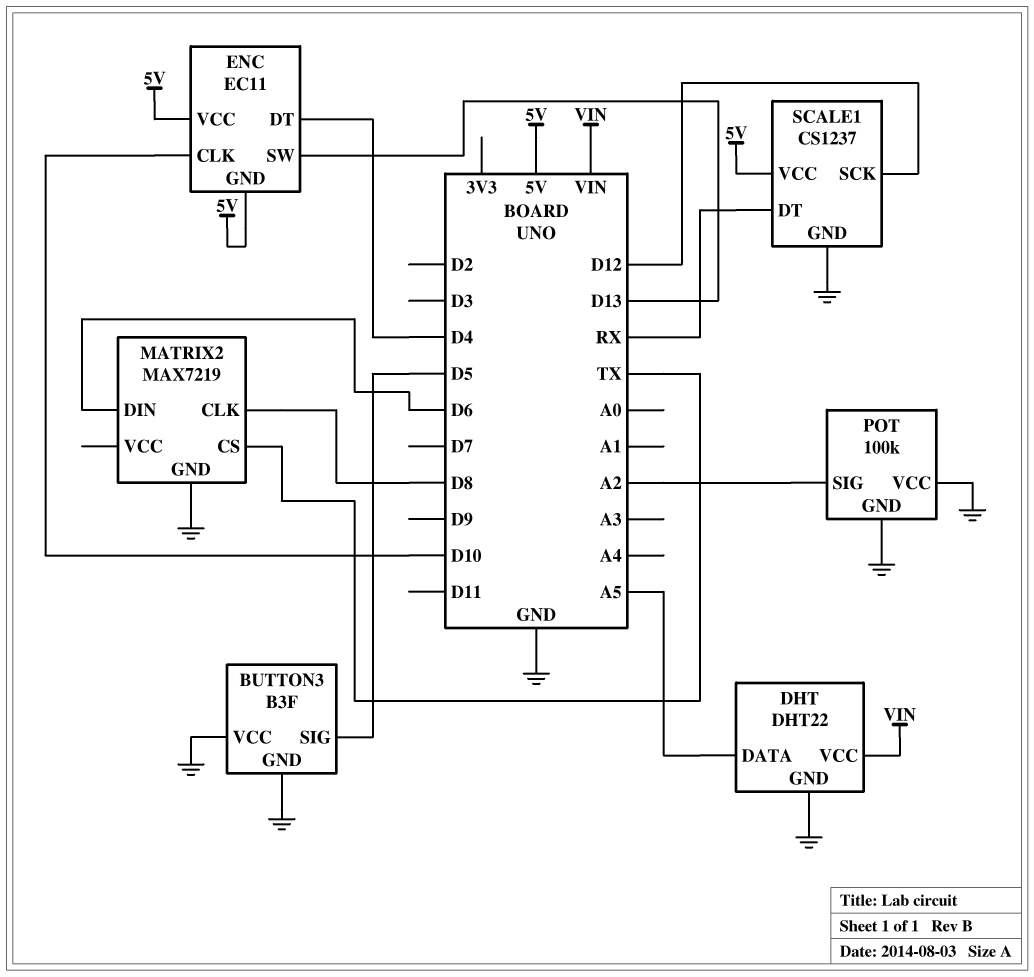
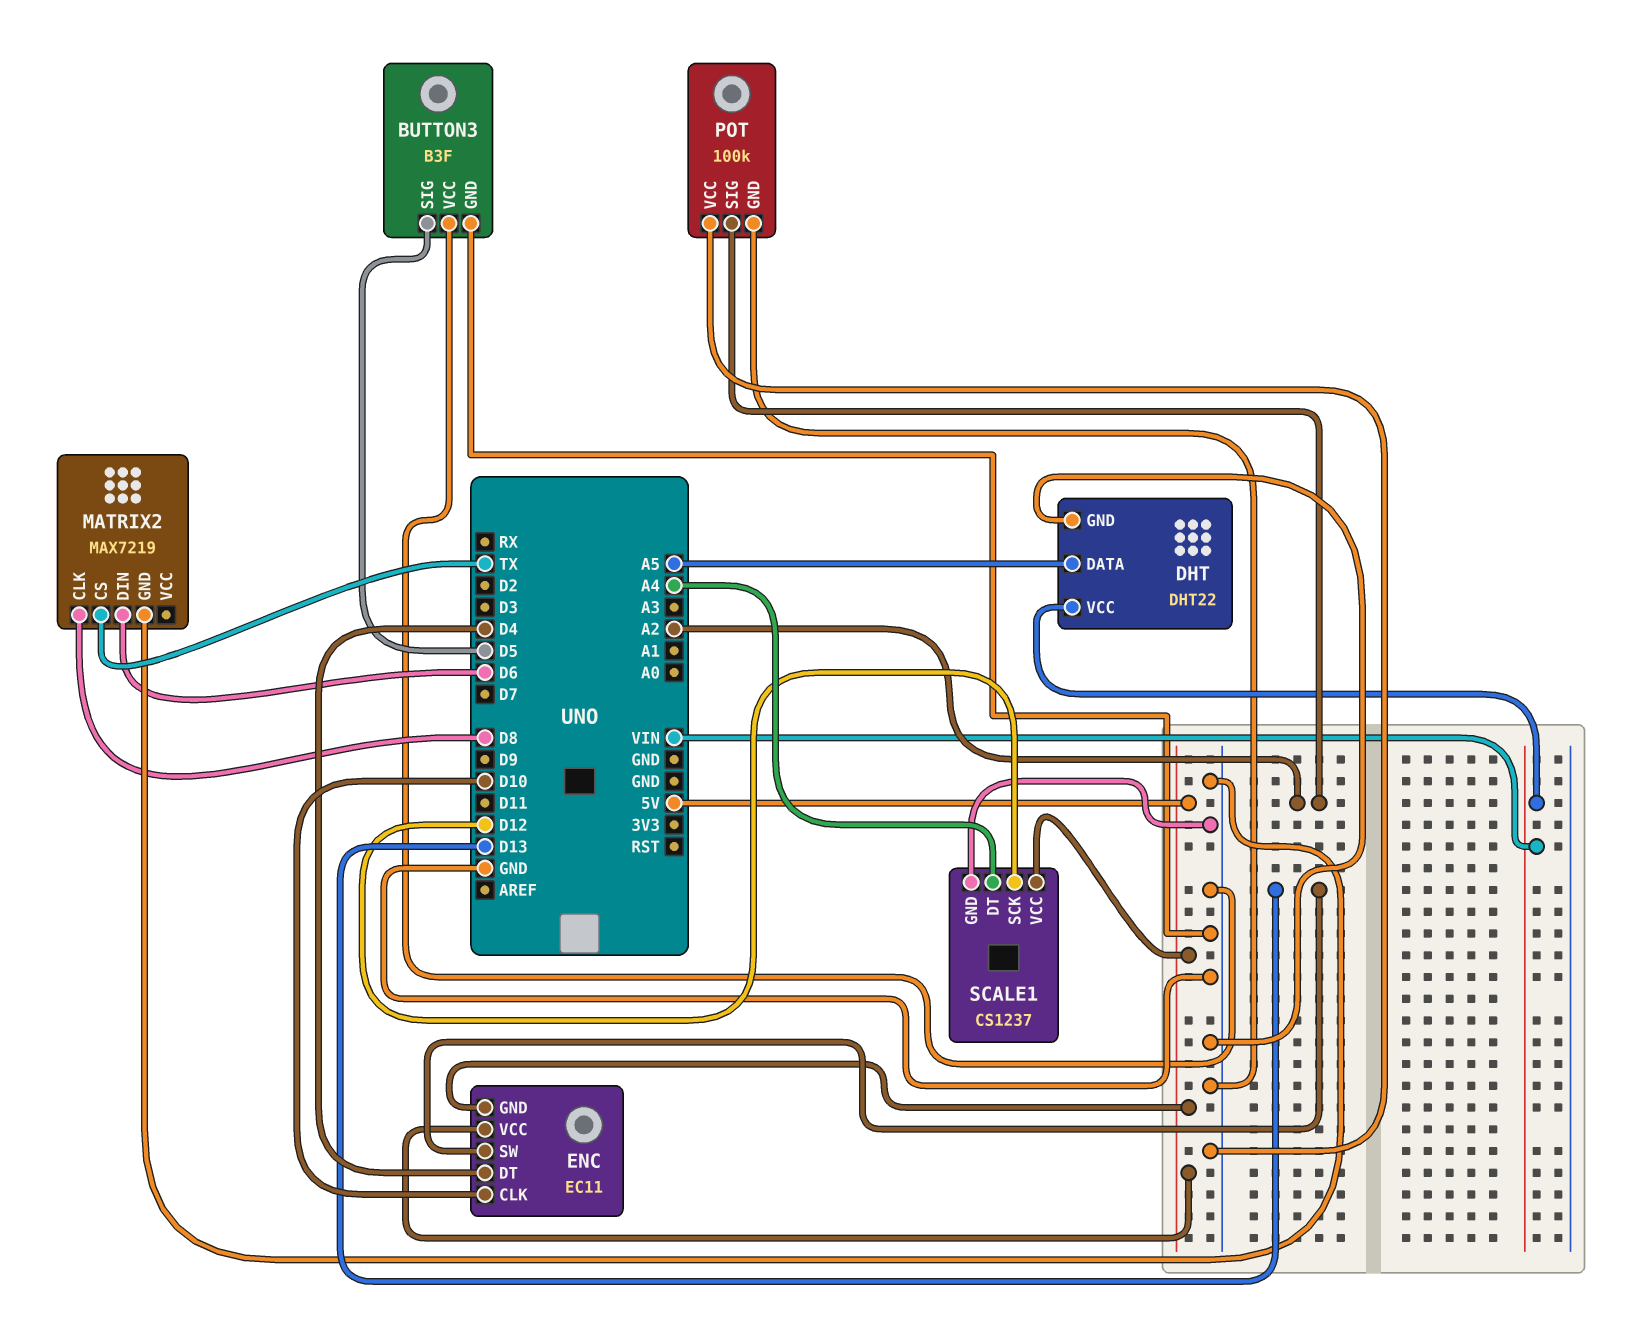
SCALE1 pin DT: RX -> A4

